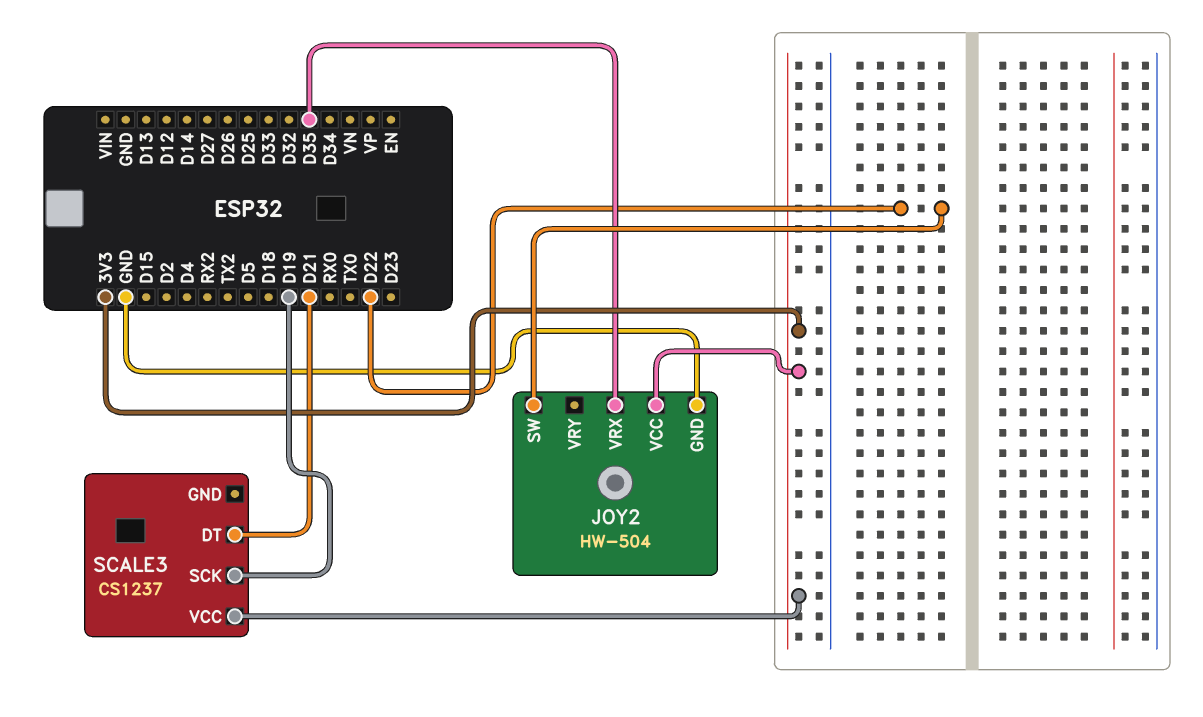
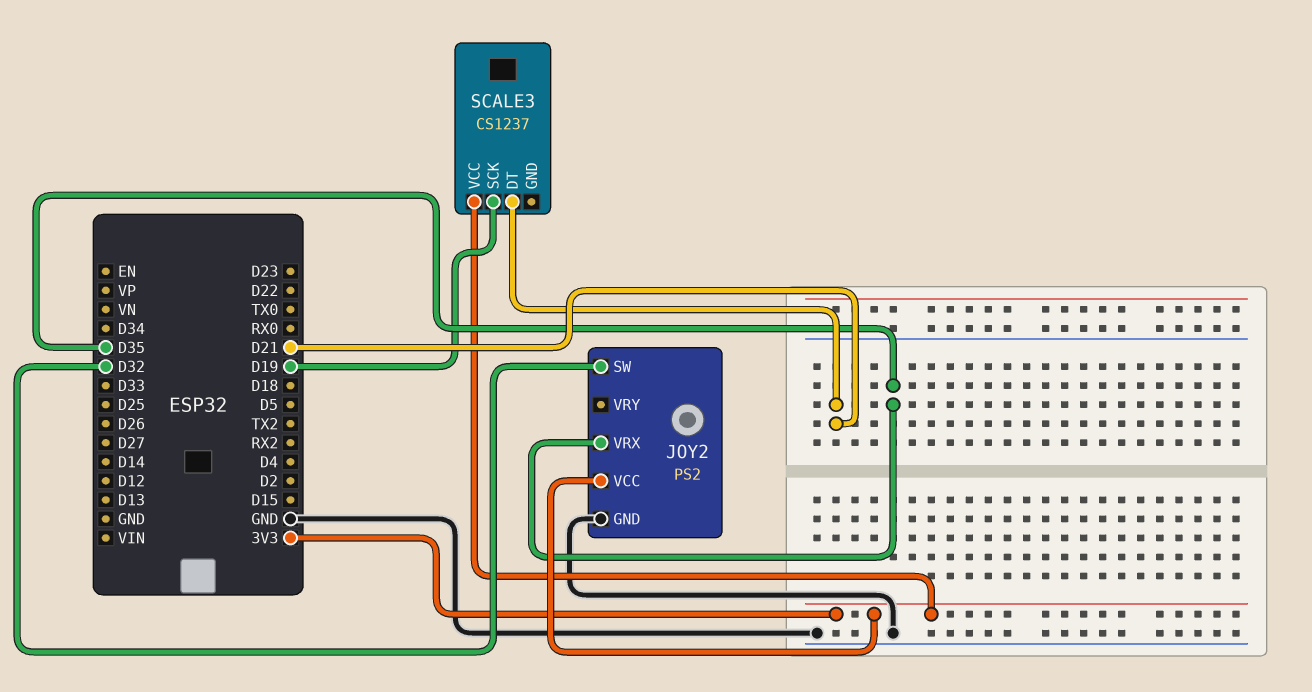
JOY2: HW-504 -> PS2
JOY2 pin SW: D22 -> D32

